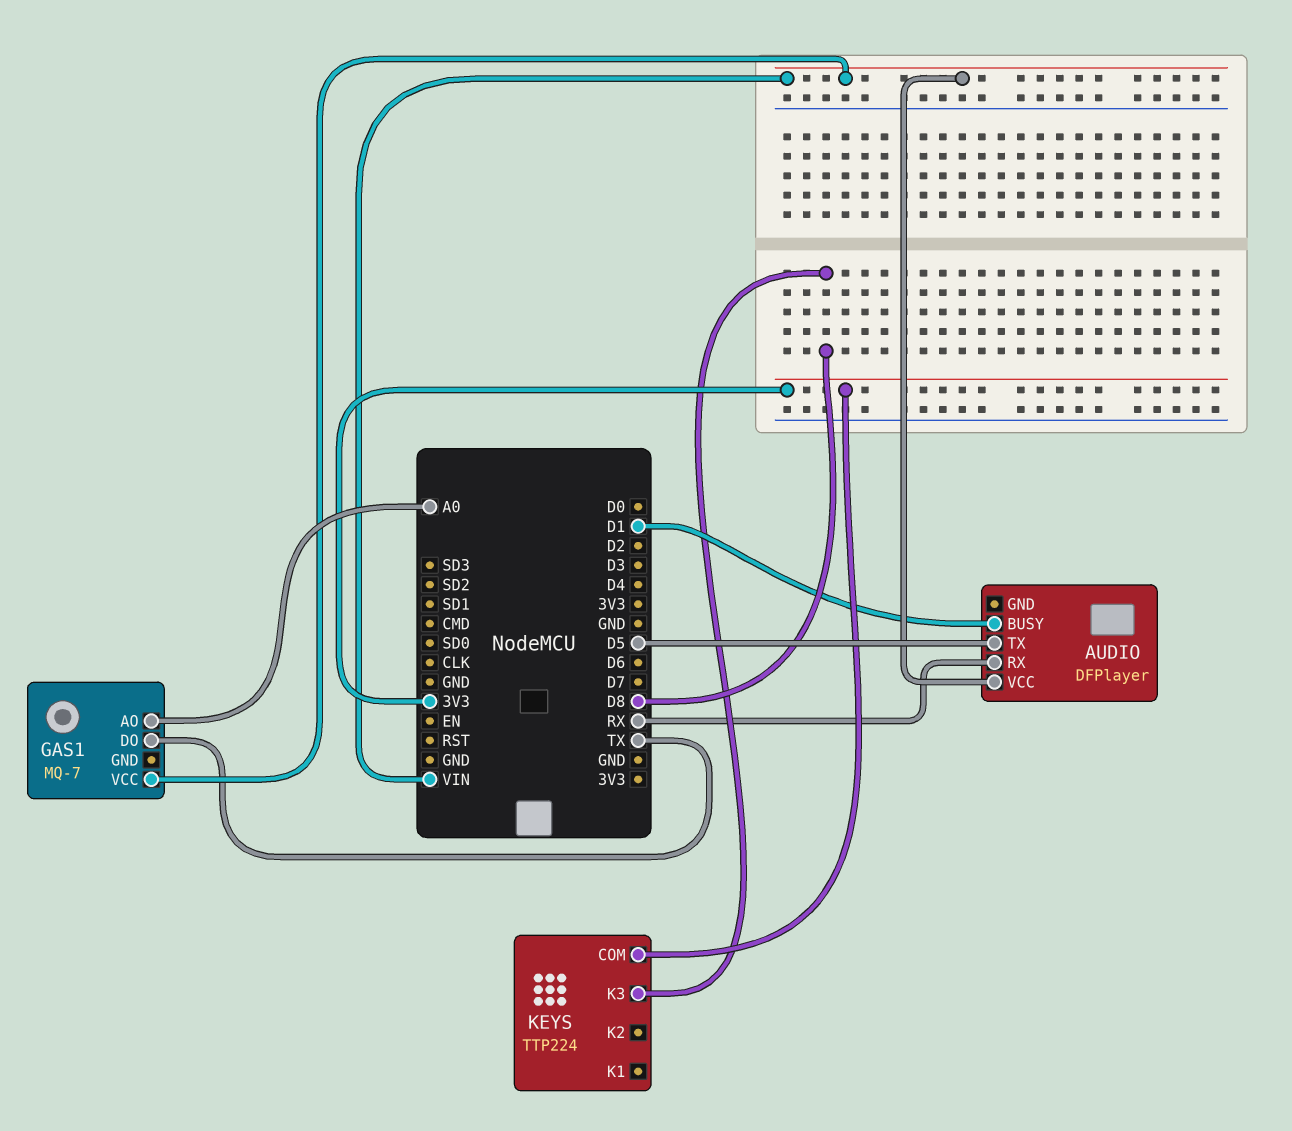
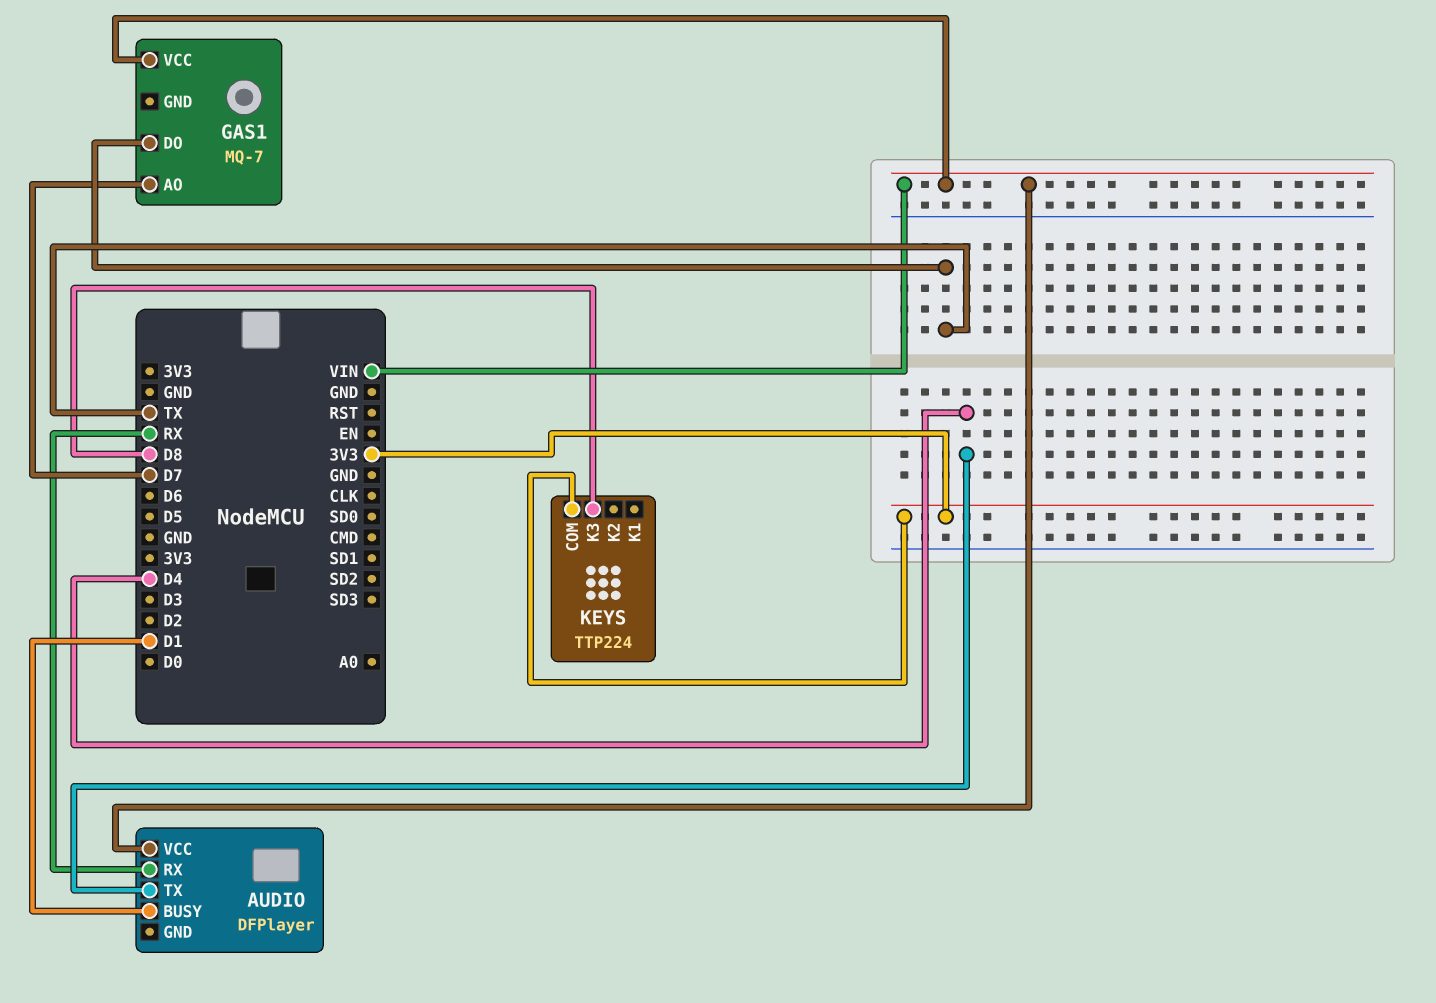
AUDIO pin TX: D5 -> D4
GAS1 pin AO: A0 -> D7

